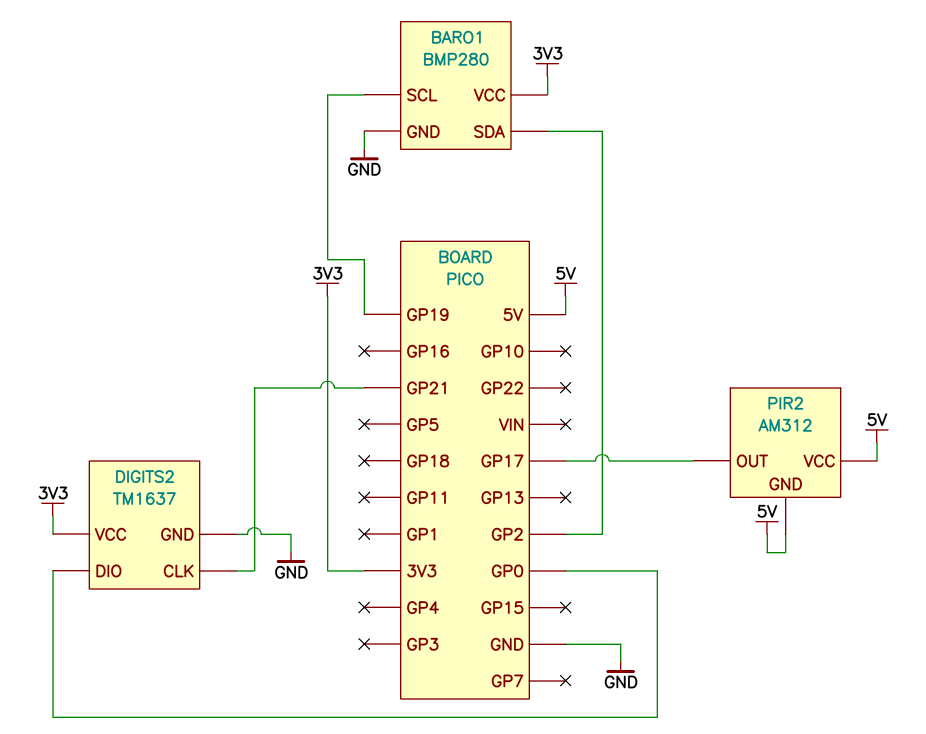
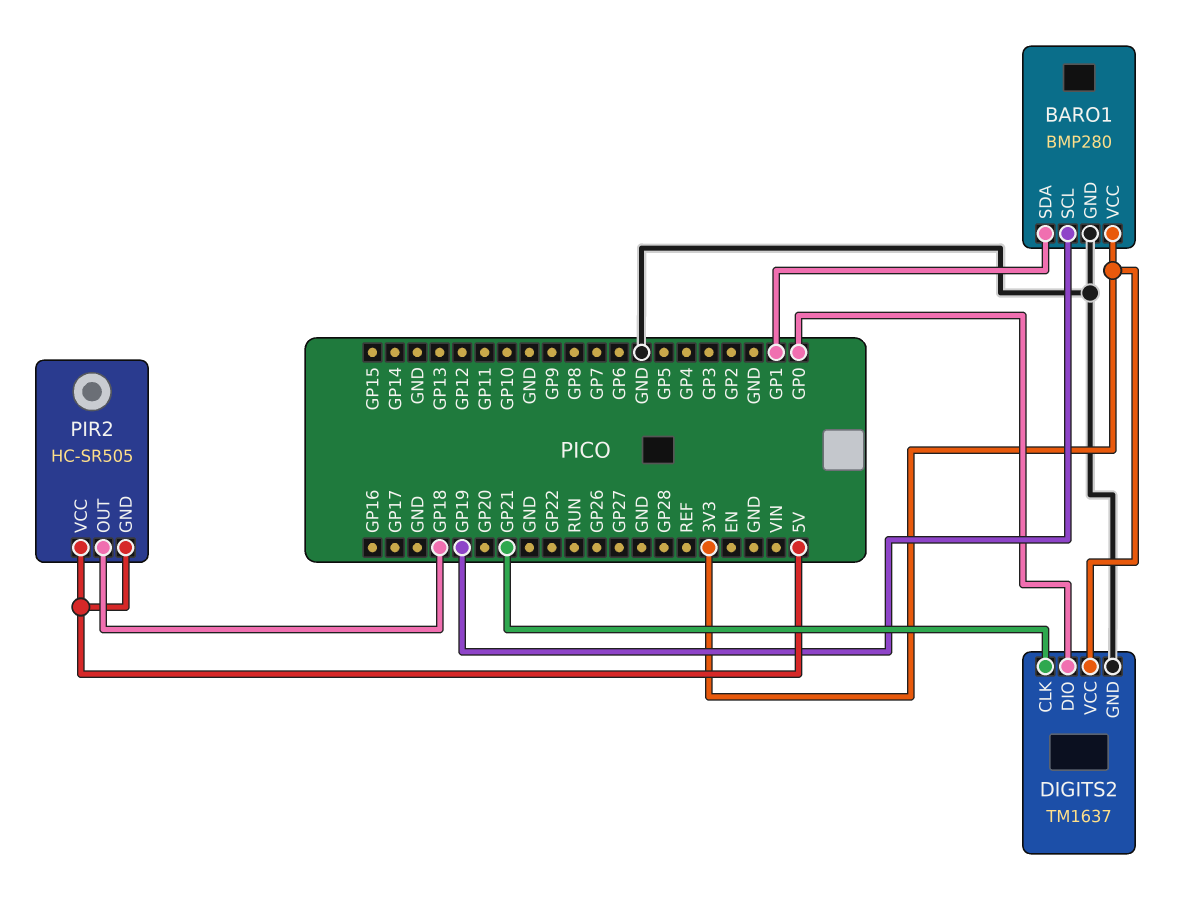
BARO1 pin SDA: GP2 -> GP1
PIR2: AM312 -> HC-SR505
PIR2 pin OUT: GP17 -> GP18

